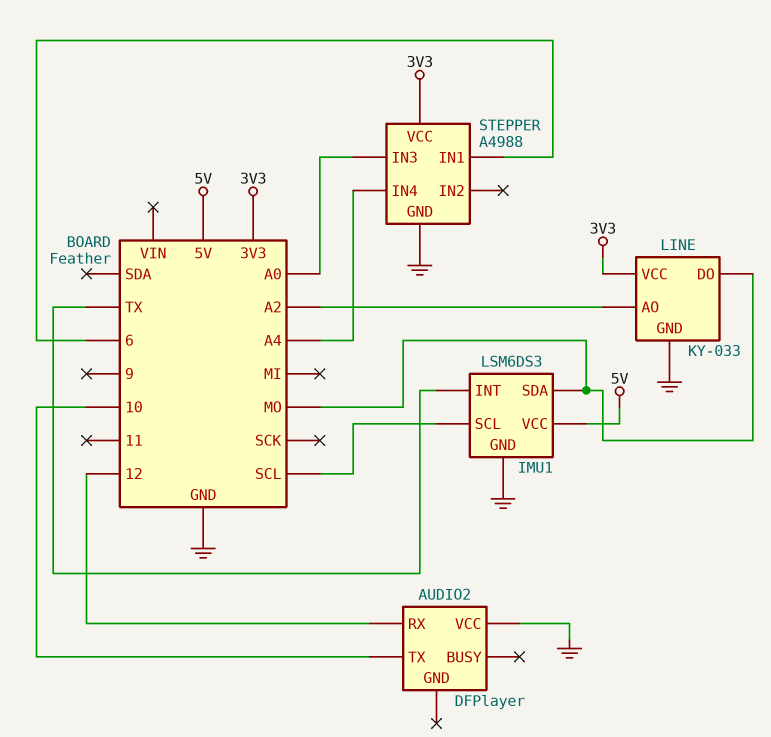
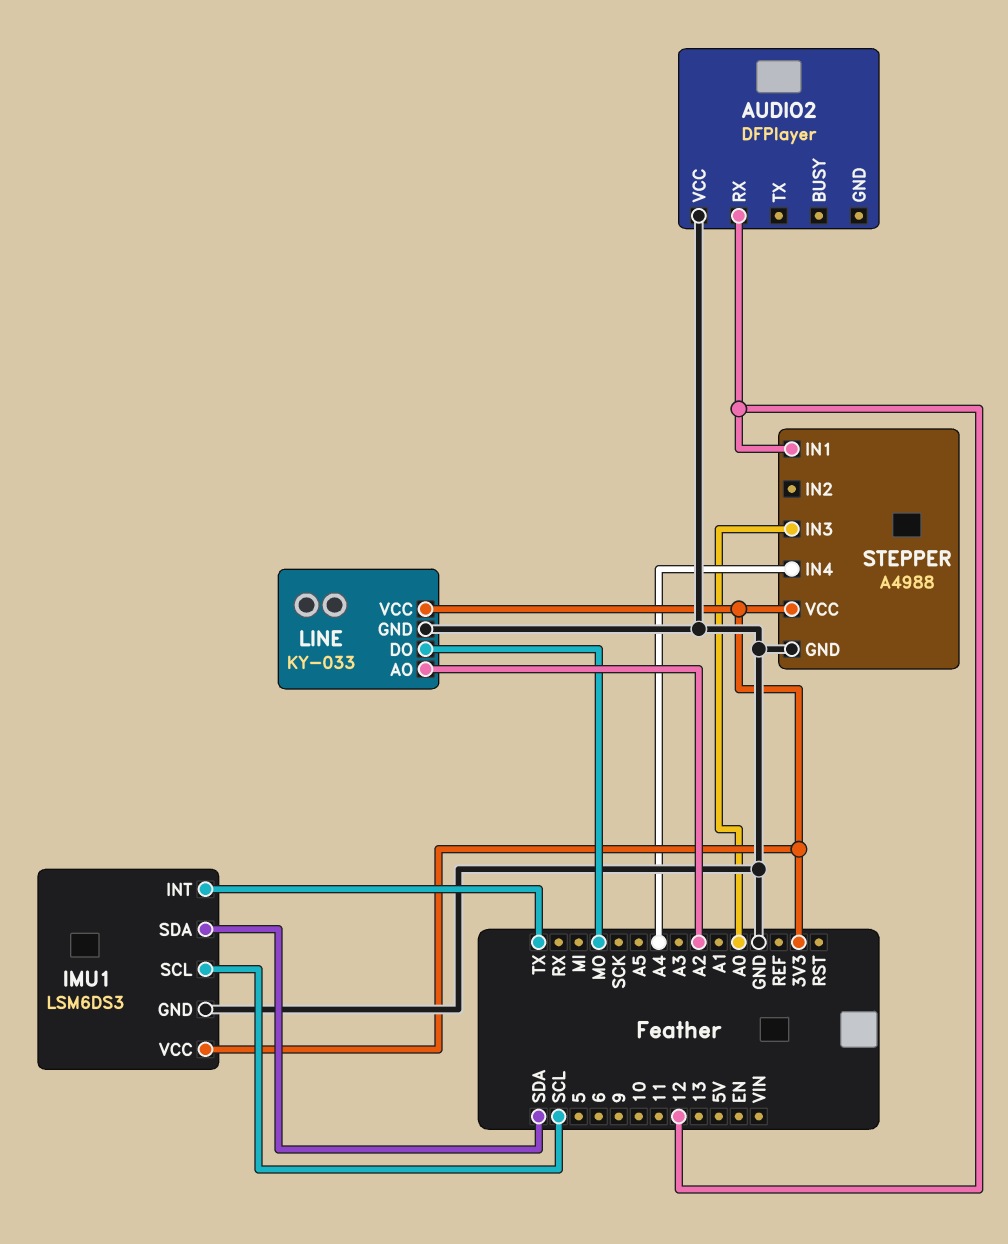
AUDIO2 pin TX: 10 -> none
IMU1 pin SDA: MO -> SDA
IMU1 pin VCC: 5V -> 3V3
STEPPER pin IN1: 6 -> 12

